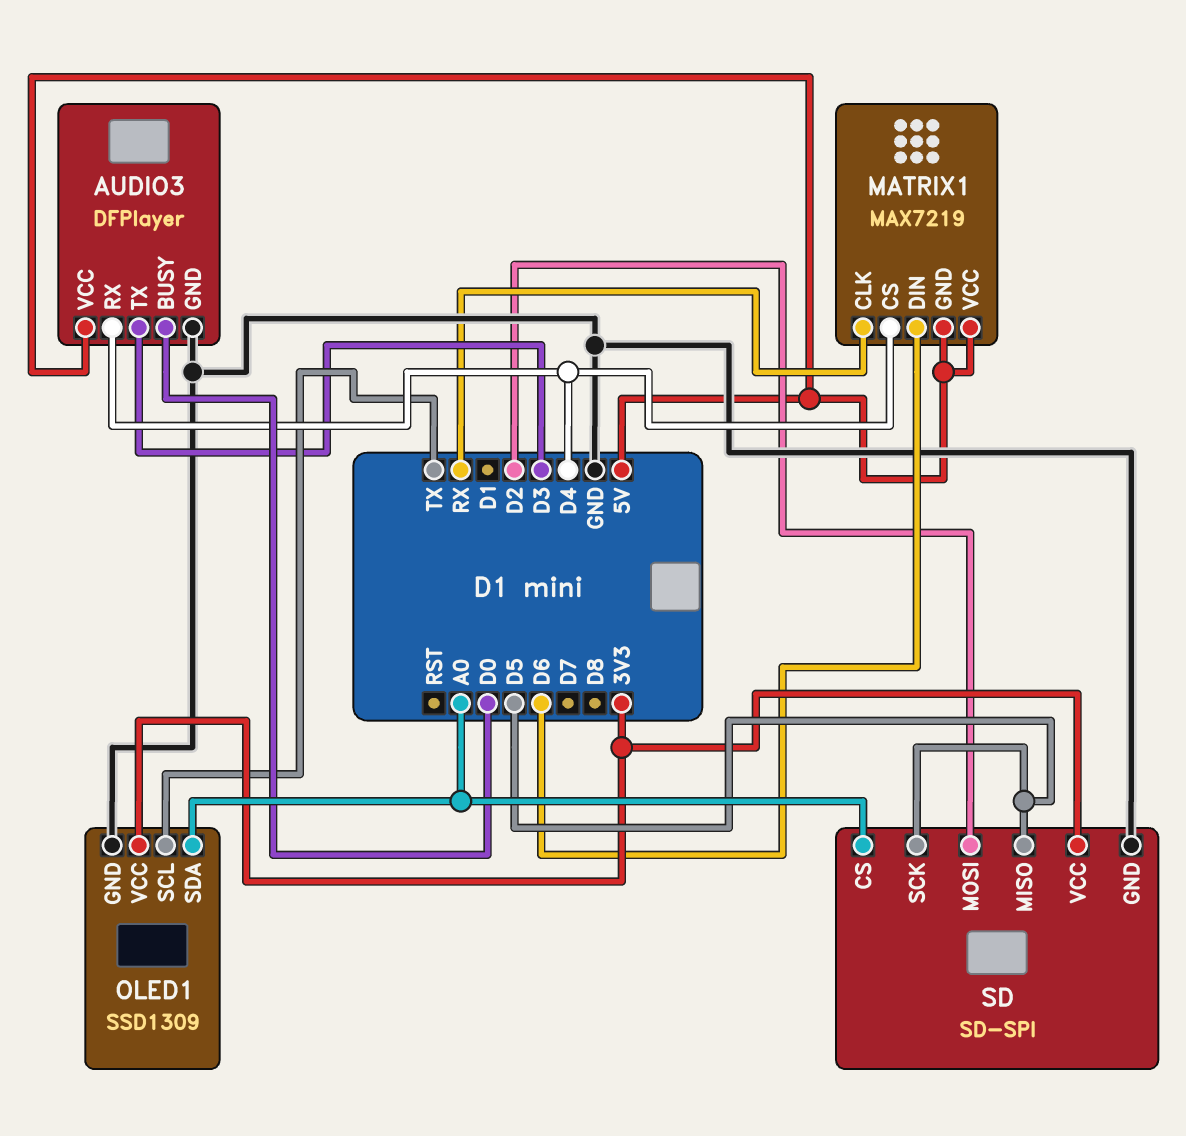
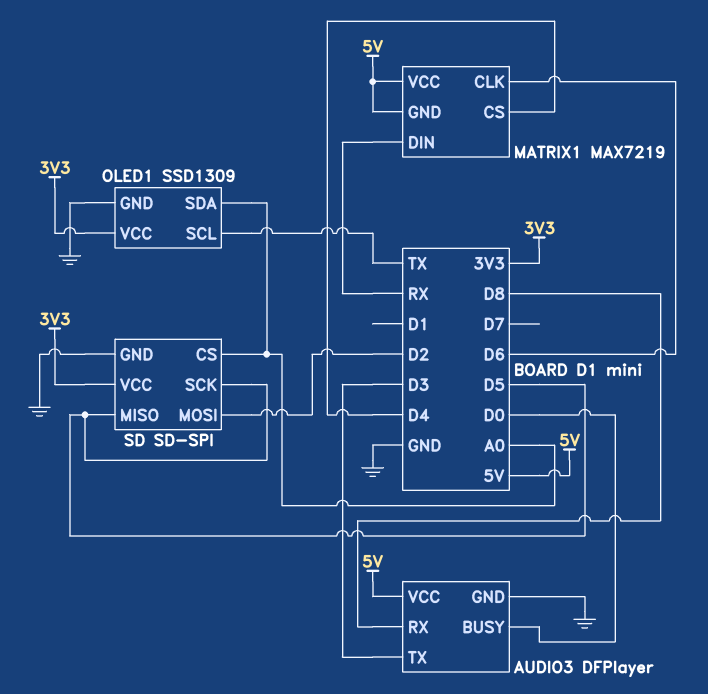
AUDIO3 pin RX: D4 -> D8
MATRIX1 pin CLK: RX -> D6
MATRIX1 pin DIN: D6 -> RX

